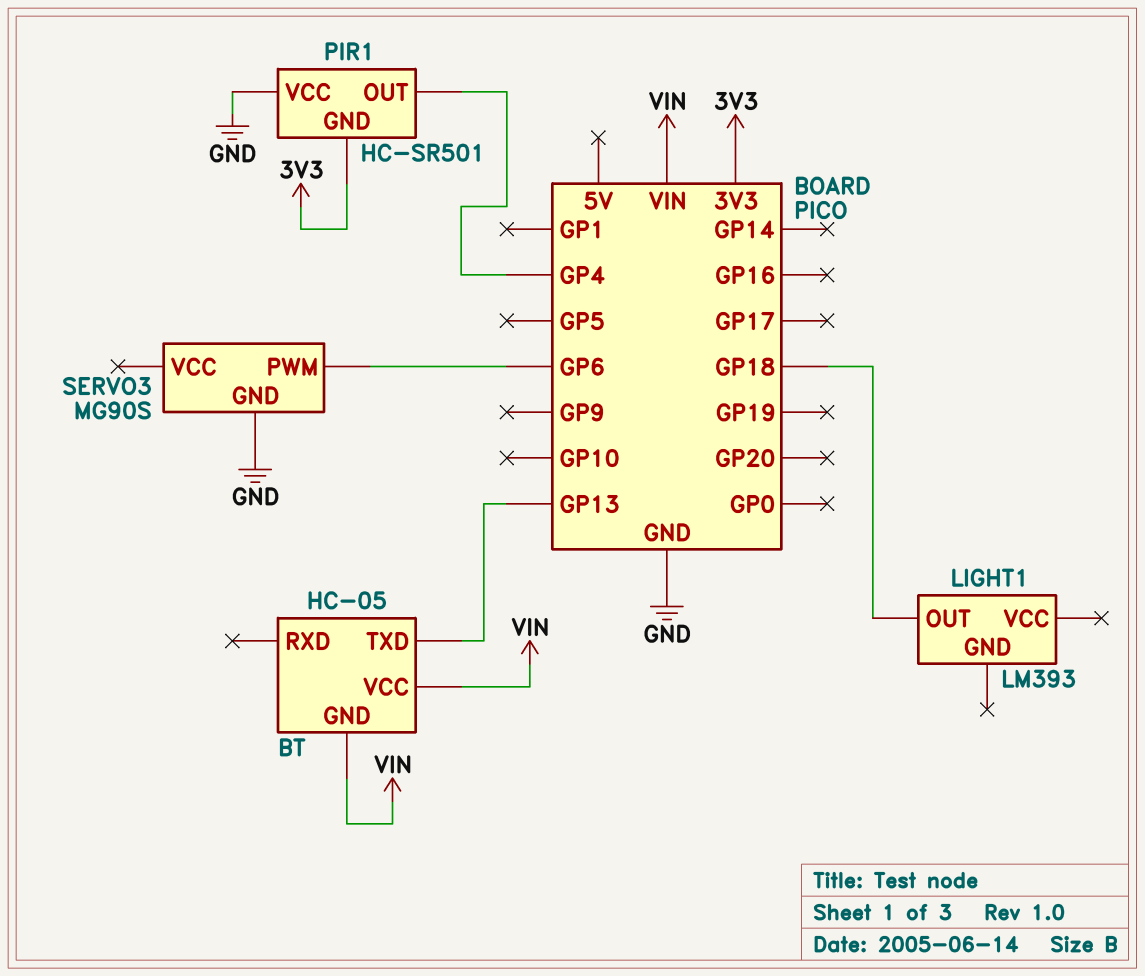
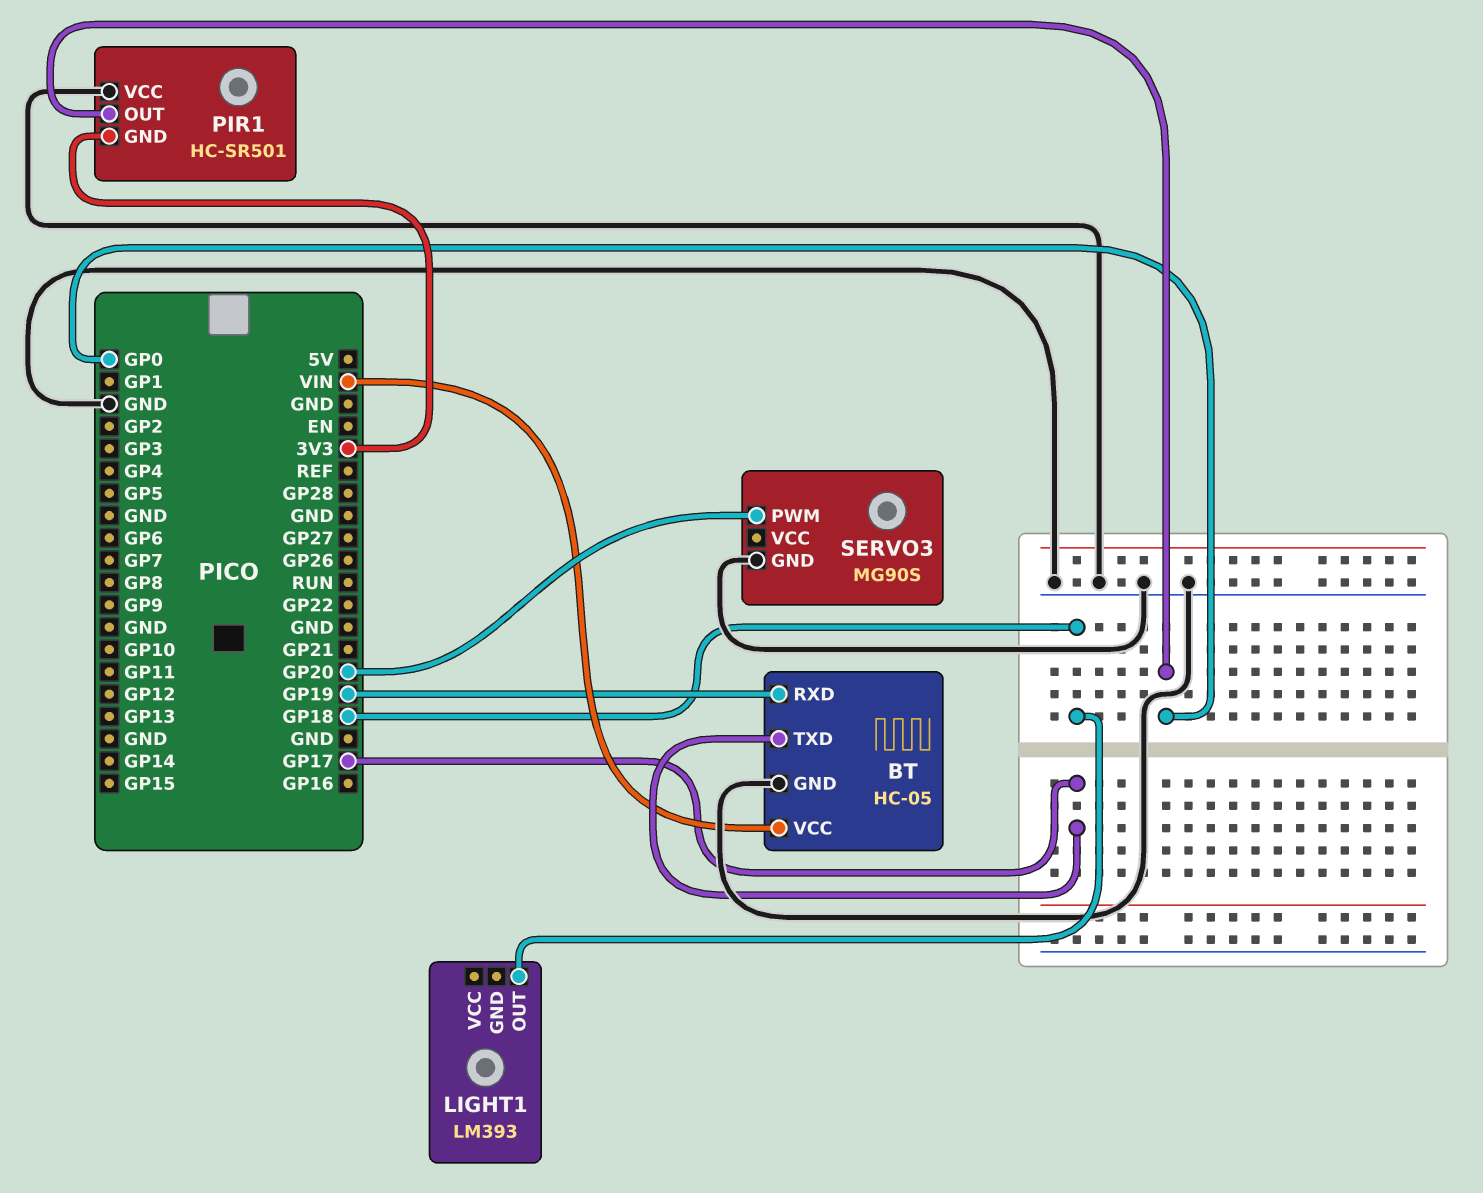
BT pin GND: VIN -> GND
BT pin RXD: none -> GP19
BT pin TXD: GP13 -> GP17
PIR1 pin OUT: GP4 -> GP0
SERVO3 pin PWM: GP6 -> GP20

